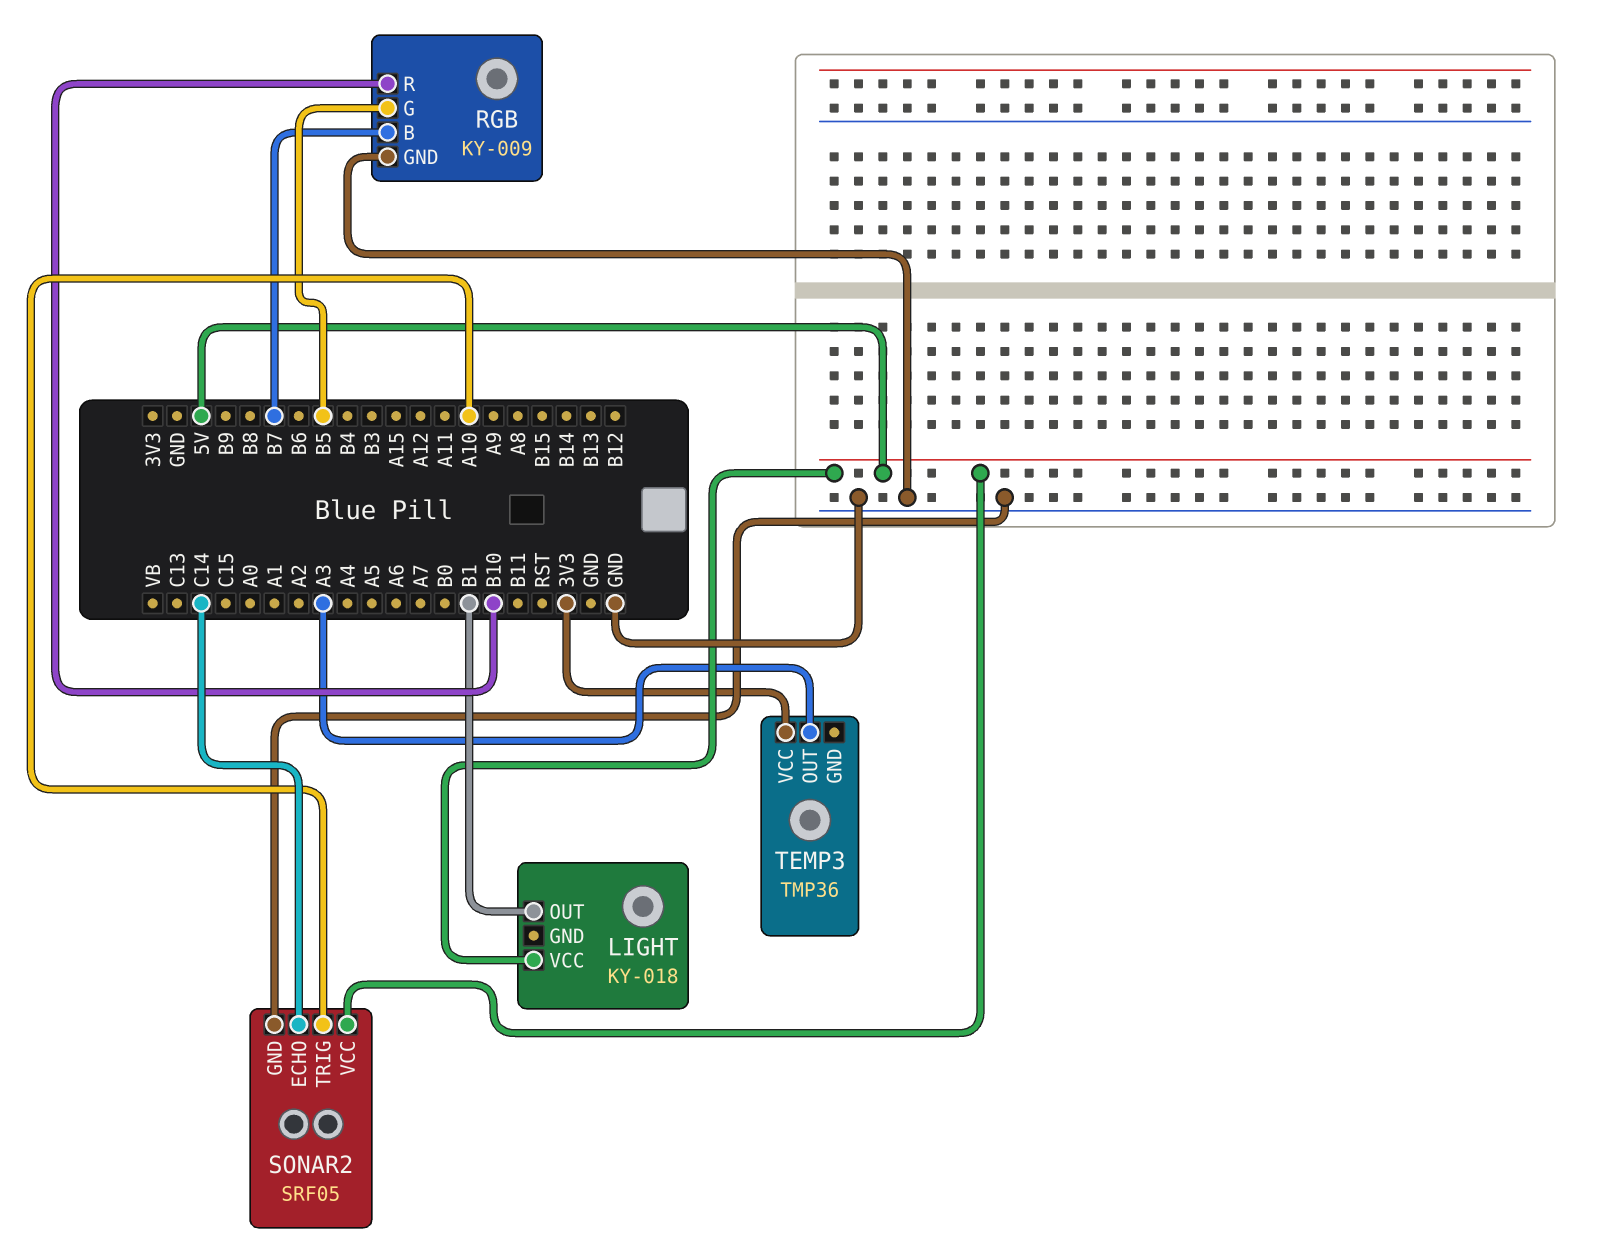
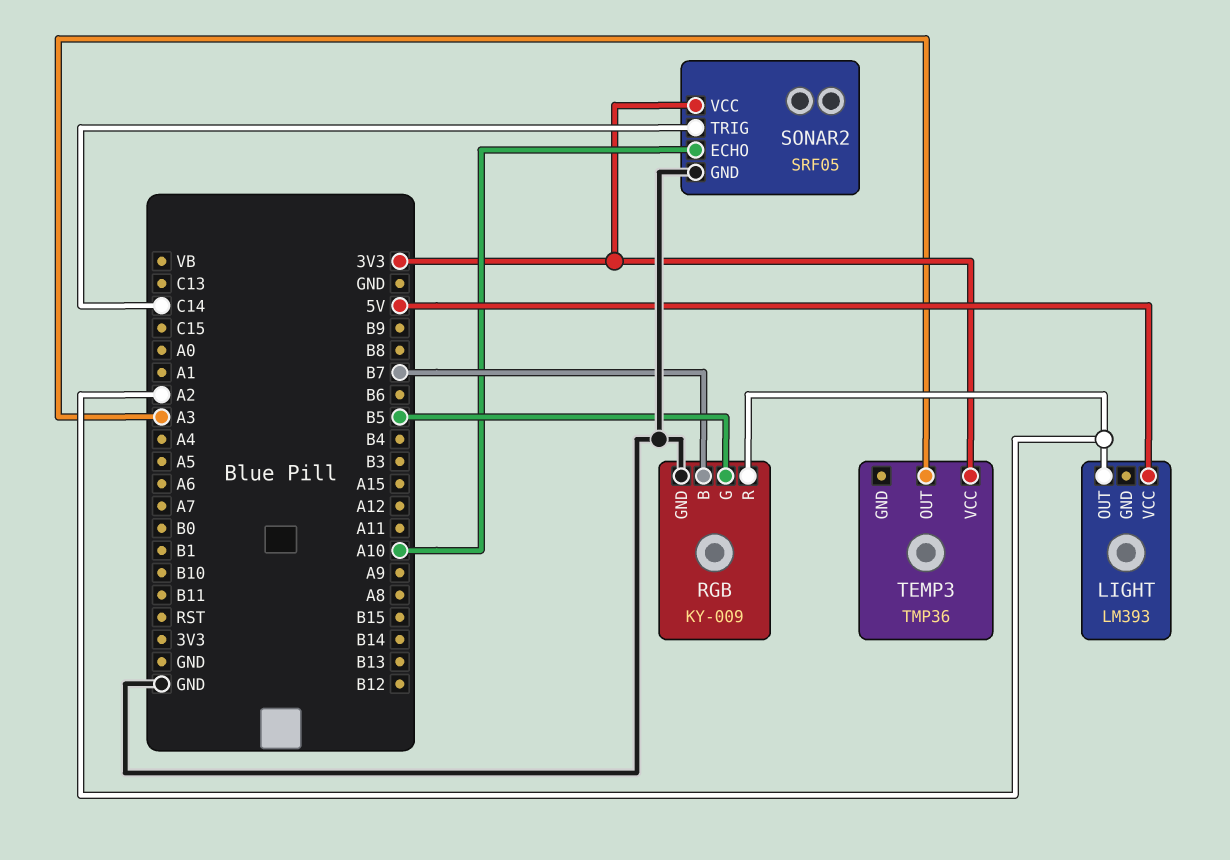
LIGHT: KY-018 -> LM393
LIGHT pin OUT: B1 -> A2
RGB pin R: B10 -> A2
SONAR2 pin ECHO: C14 -> A10
SONAR2 pin TRIG: A10 -> C14
SONAR2 pin VCC: 5V -> 3V3

